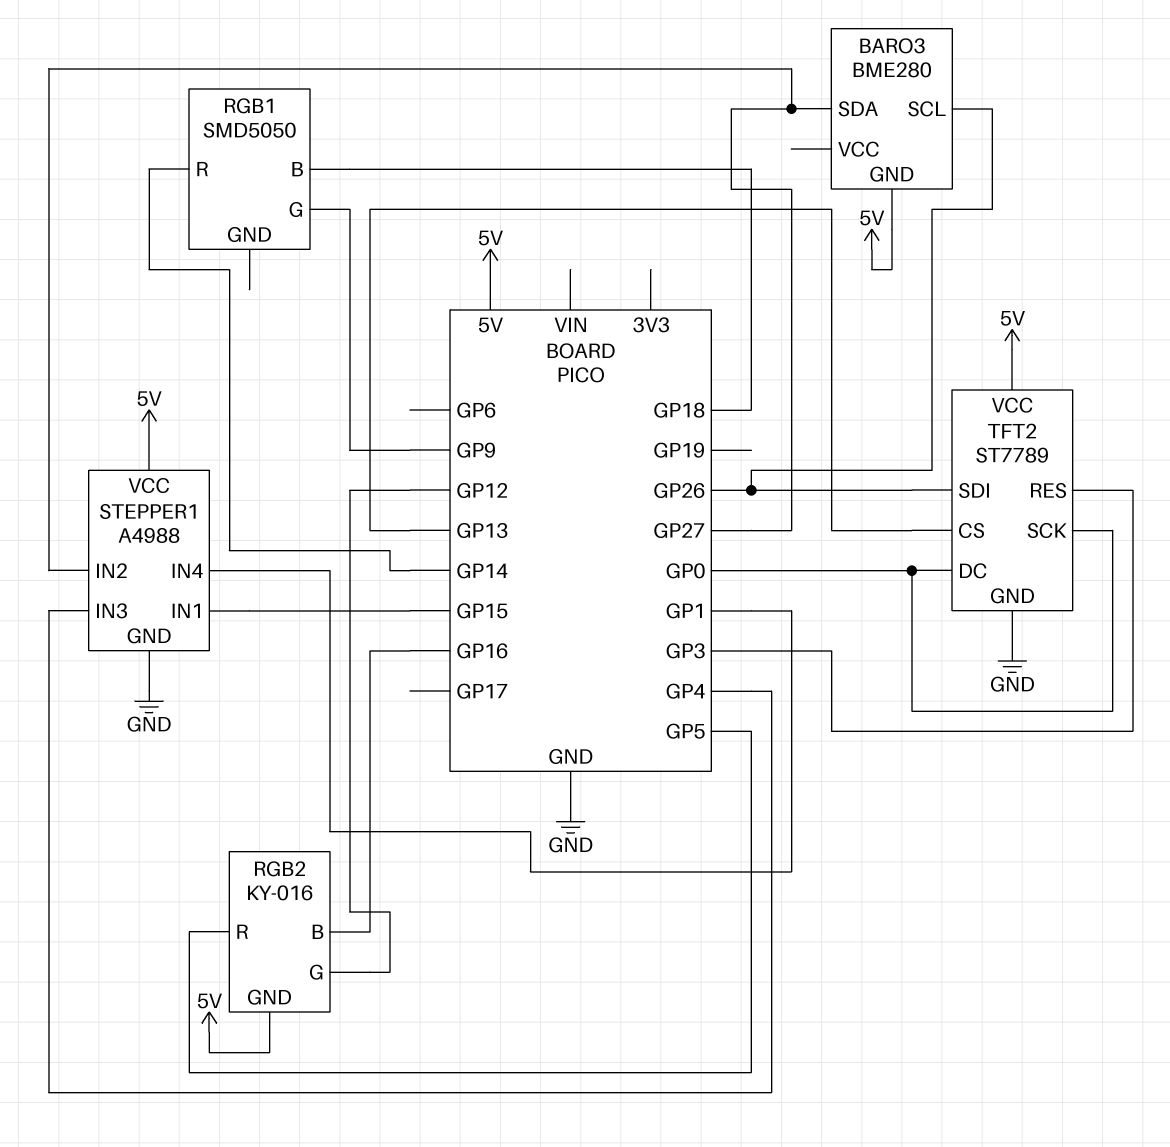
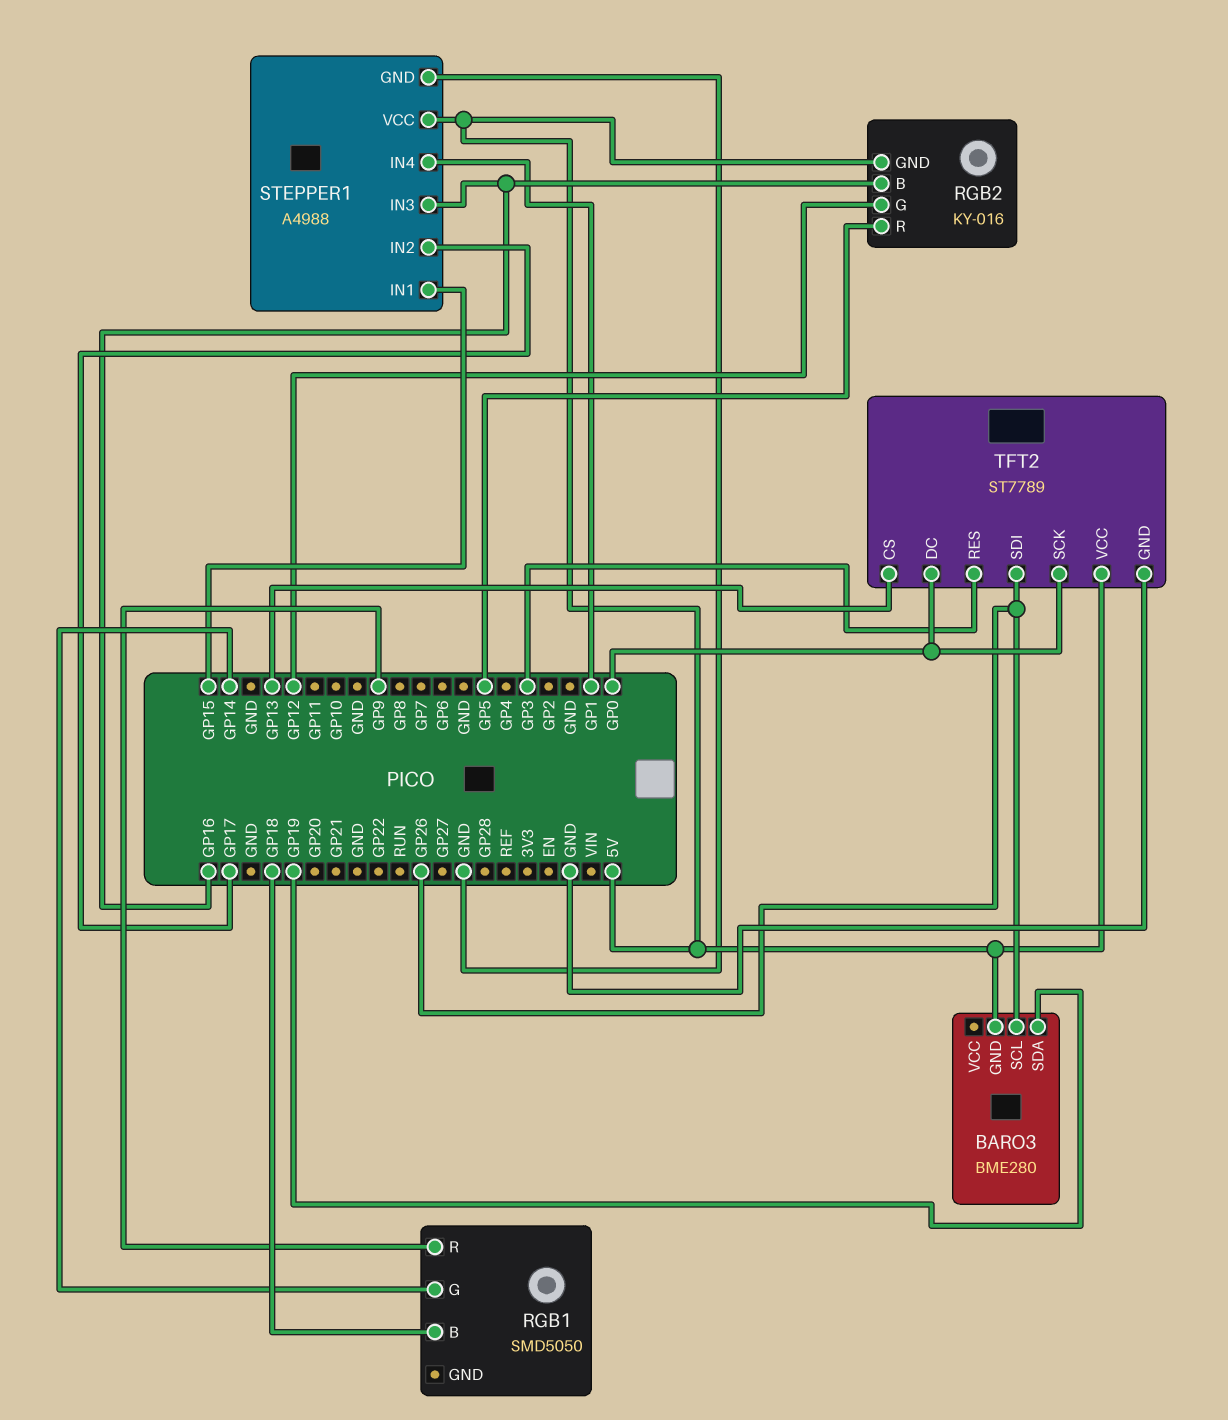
BARO3 pin SDA: GP27 -> GP19
RGB1 pin G: GP9 -> GP14
RGB1 pin R: GP14 -> GP9
STEPPER1 pin IN2: GP27 -> GP17
STEPPER1 pin IN3: GP4 -> GP16

